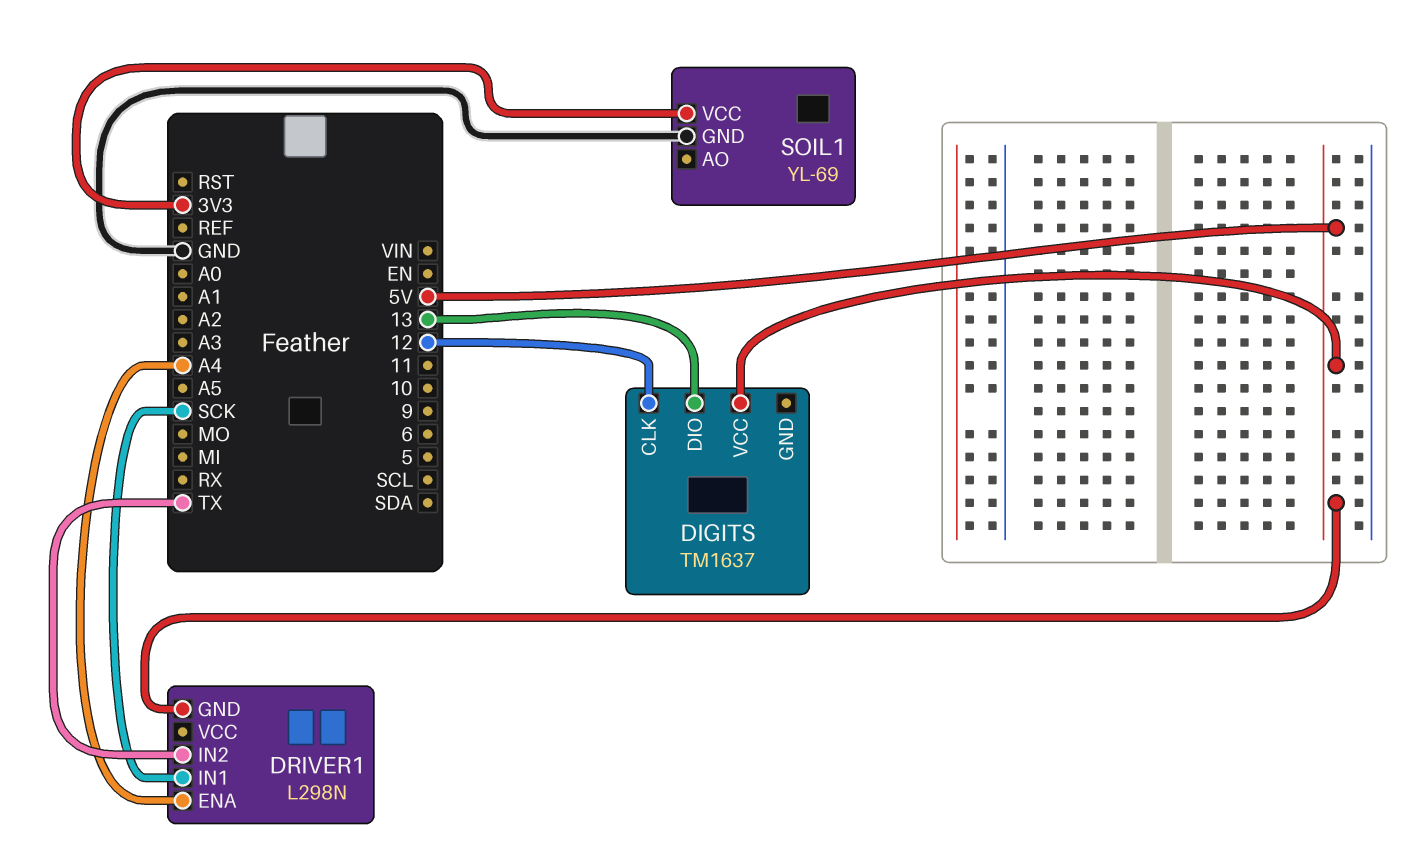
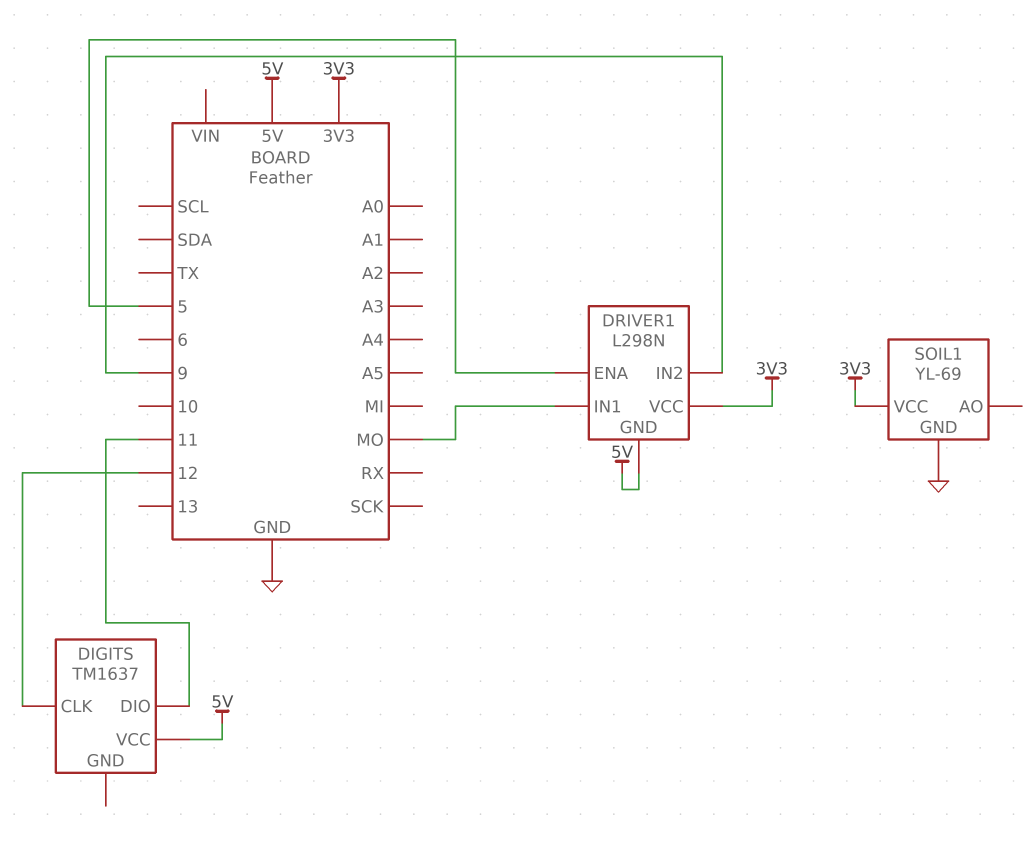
DIGITS pin DIO: 13 -> 11
DRIVER1 pin ENA: A4 -> 5
DRIVER1 pin IN1: SCK -> MO
DRIVER1 pin IN2: TX -> 9
DRIVER1 pin VCC: none -> 3V3

